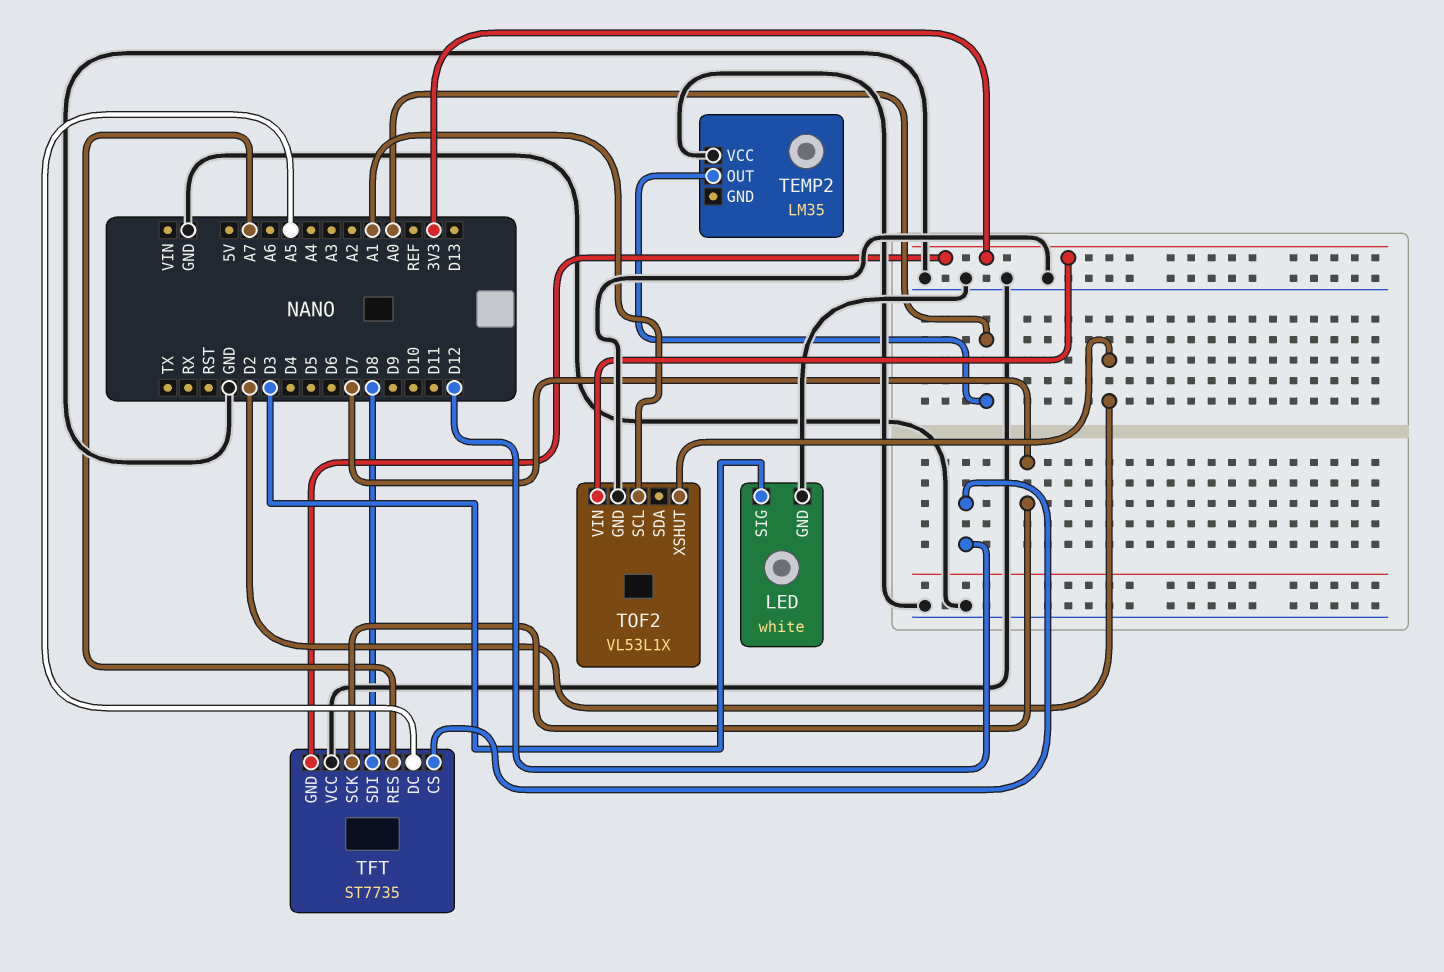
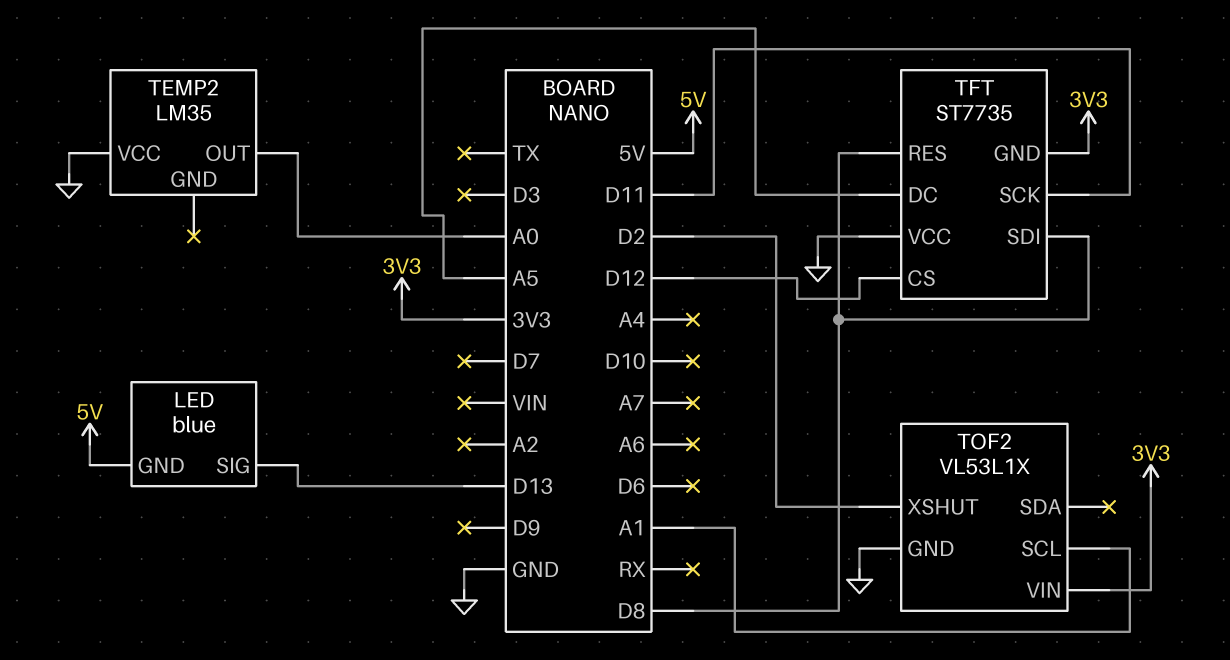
LED: white -> blue
LED pin GND: GND -> 5V
LED pin SIG: D3 -> D13
TFT pin RES: A7 -> D8
TFT pin SCK: D7 -> D11

